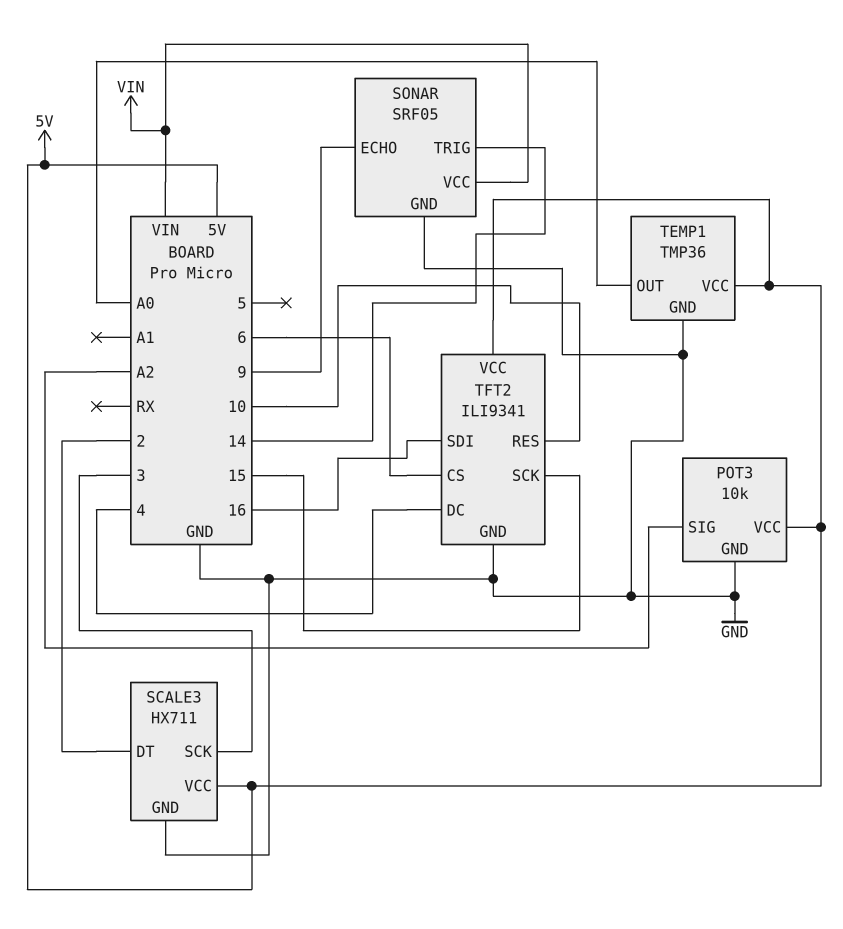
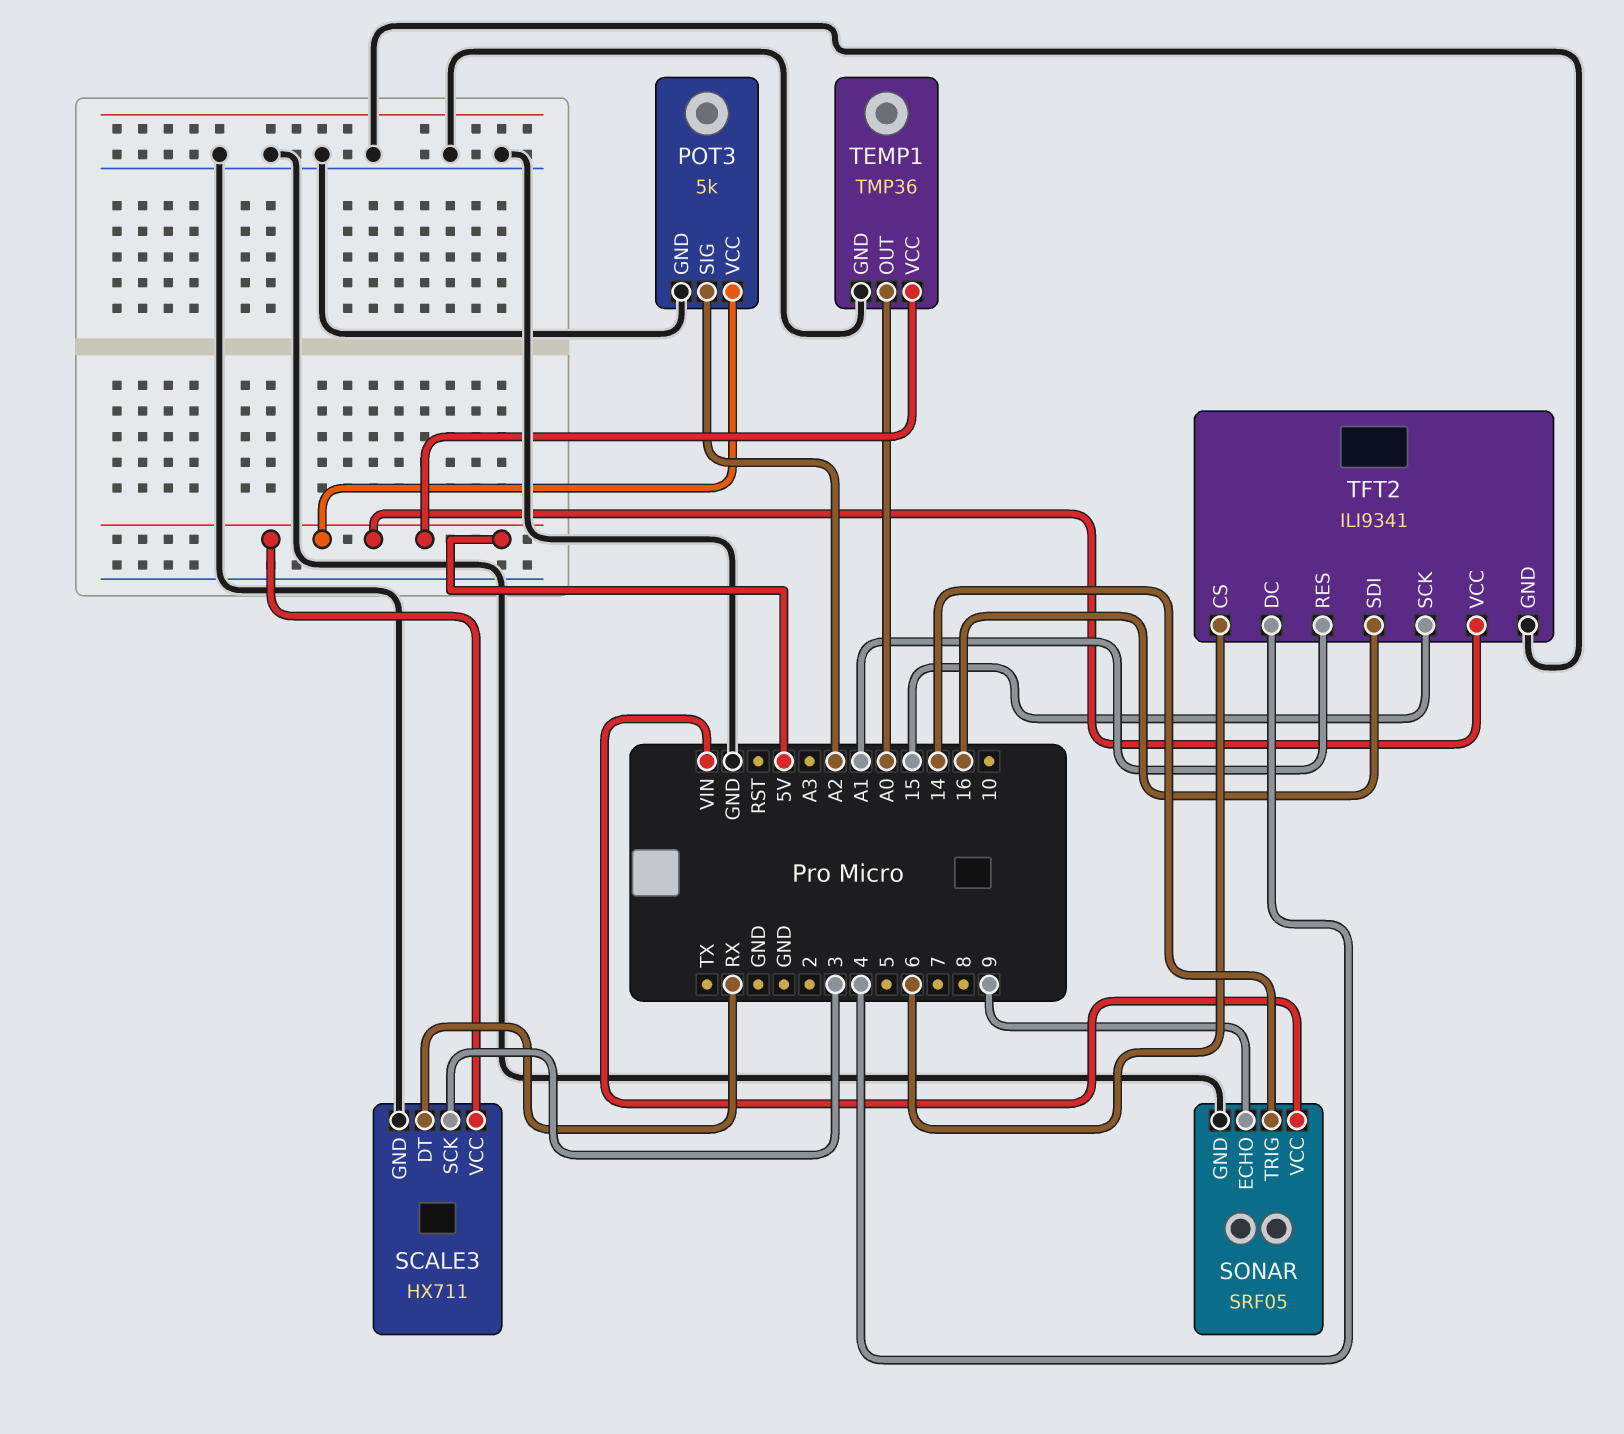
POT3: 10k -> 5k
SCALE3 pin DT: 2 -> RX
TFT2 pin RES: 10 -> A1

